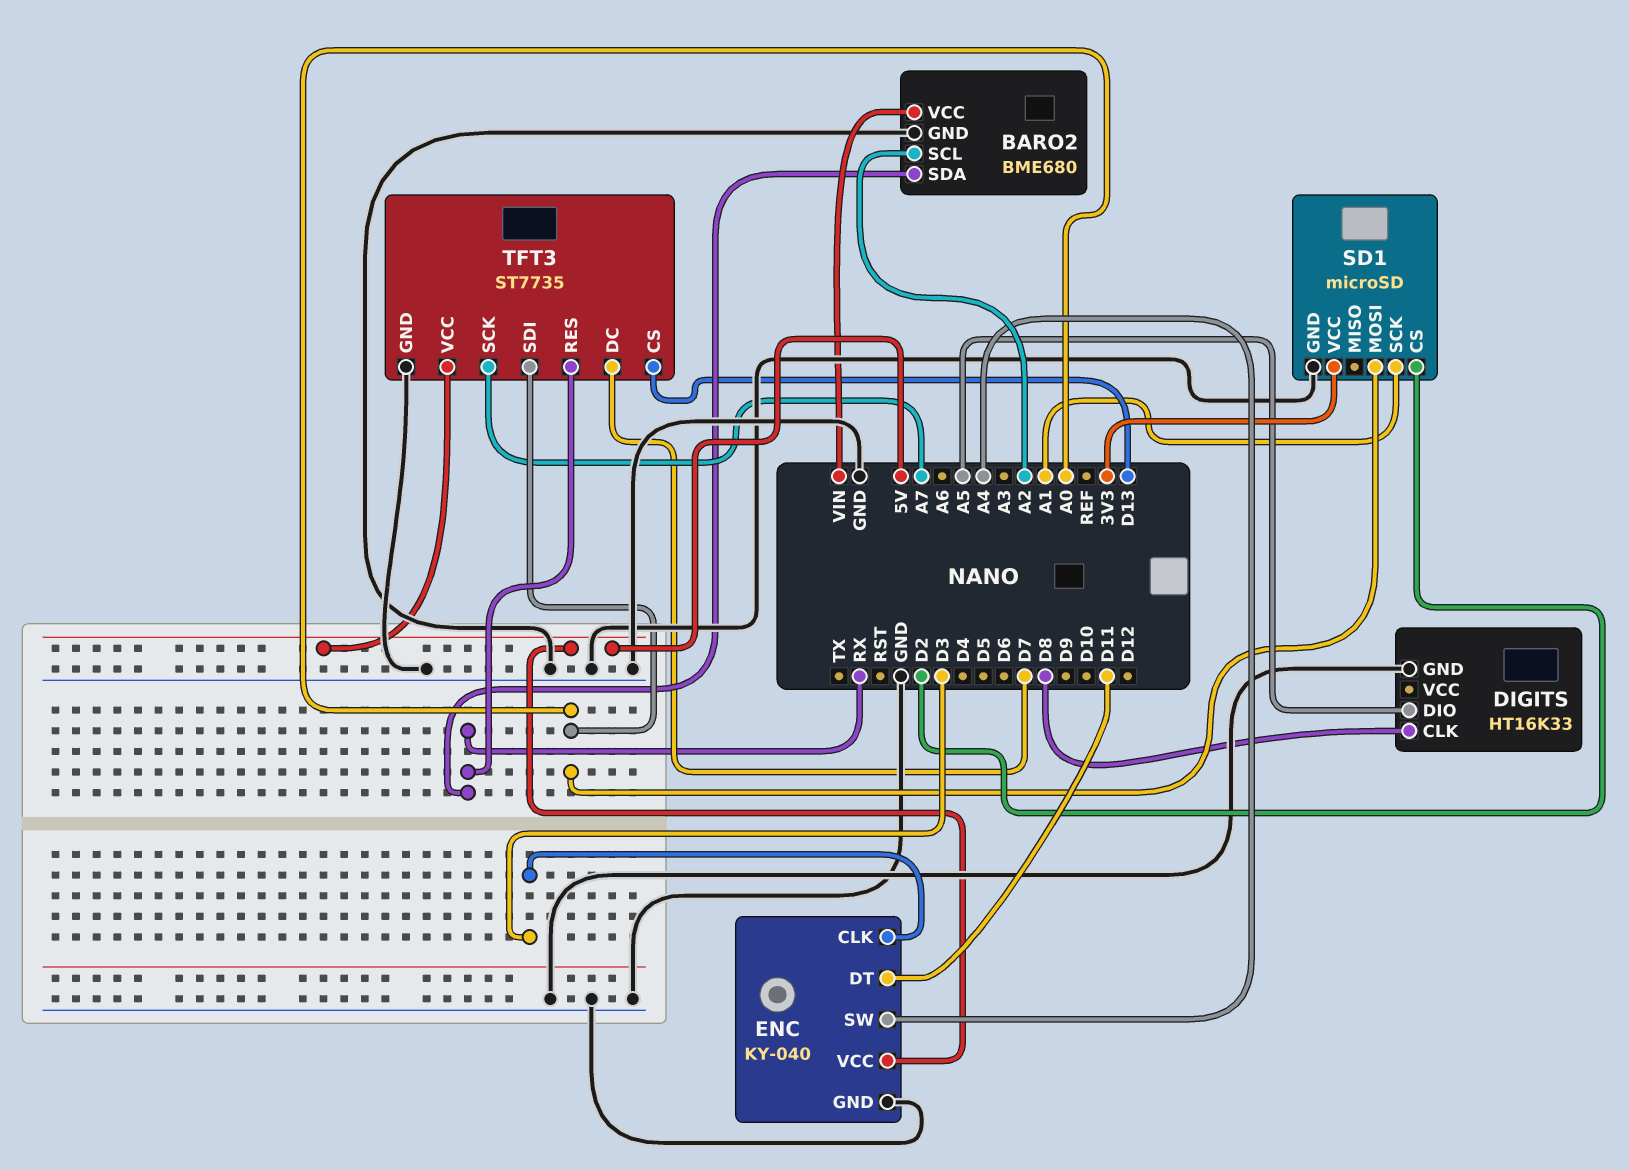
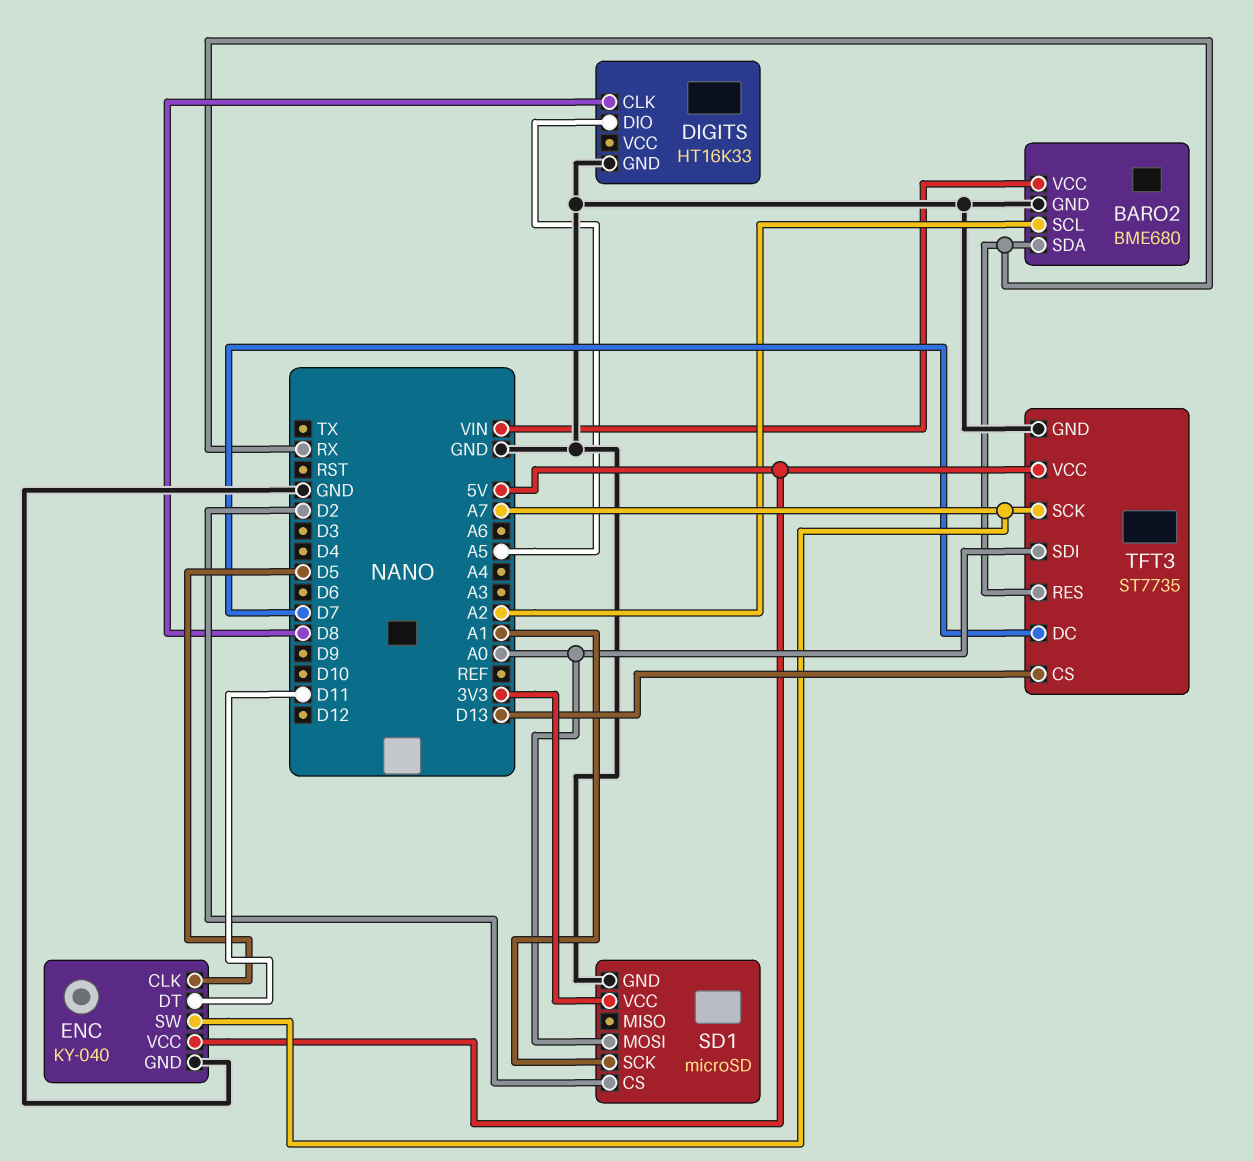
ENC pin CLK: D3 -> D5
ENC pin SW: A4 -> A7

